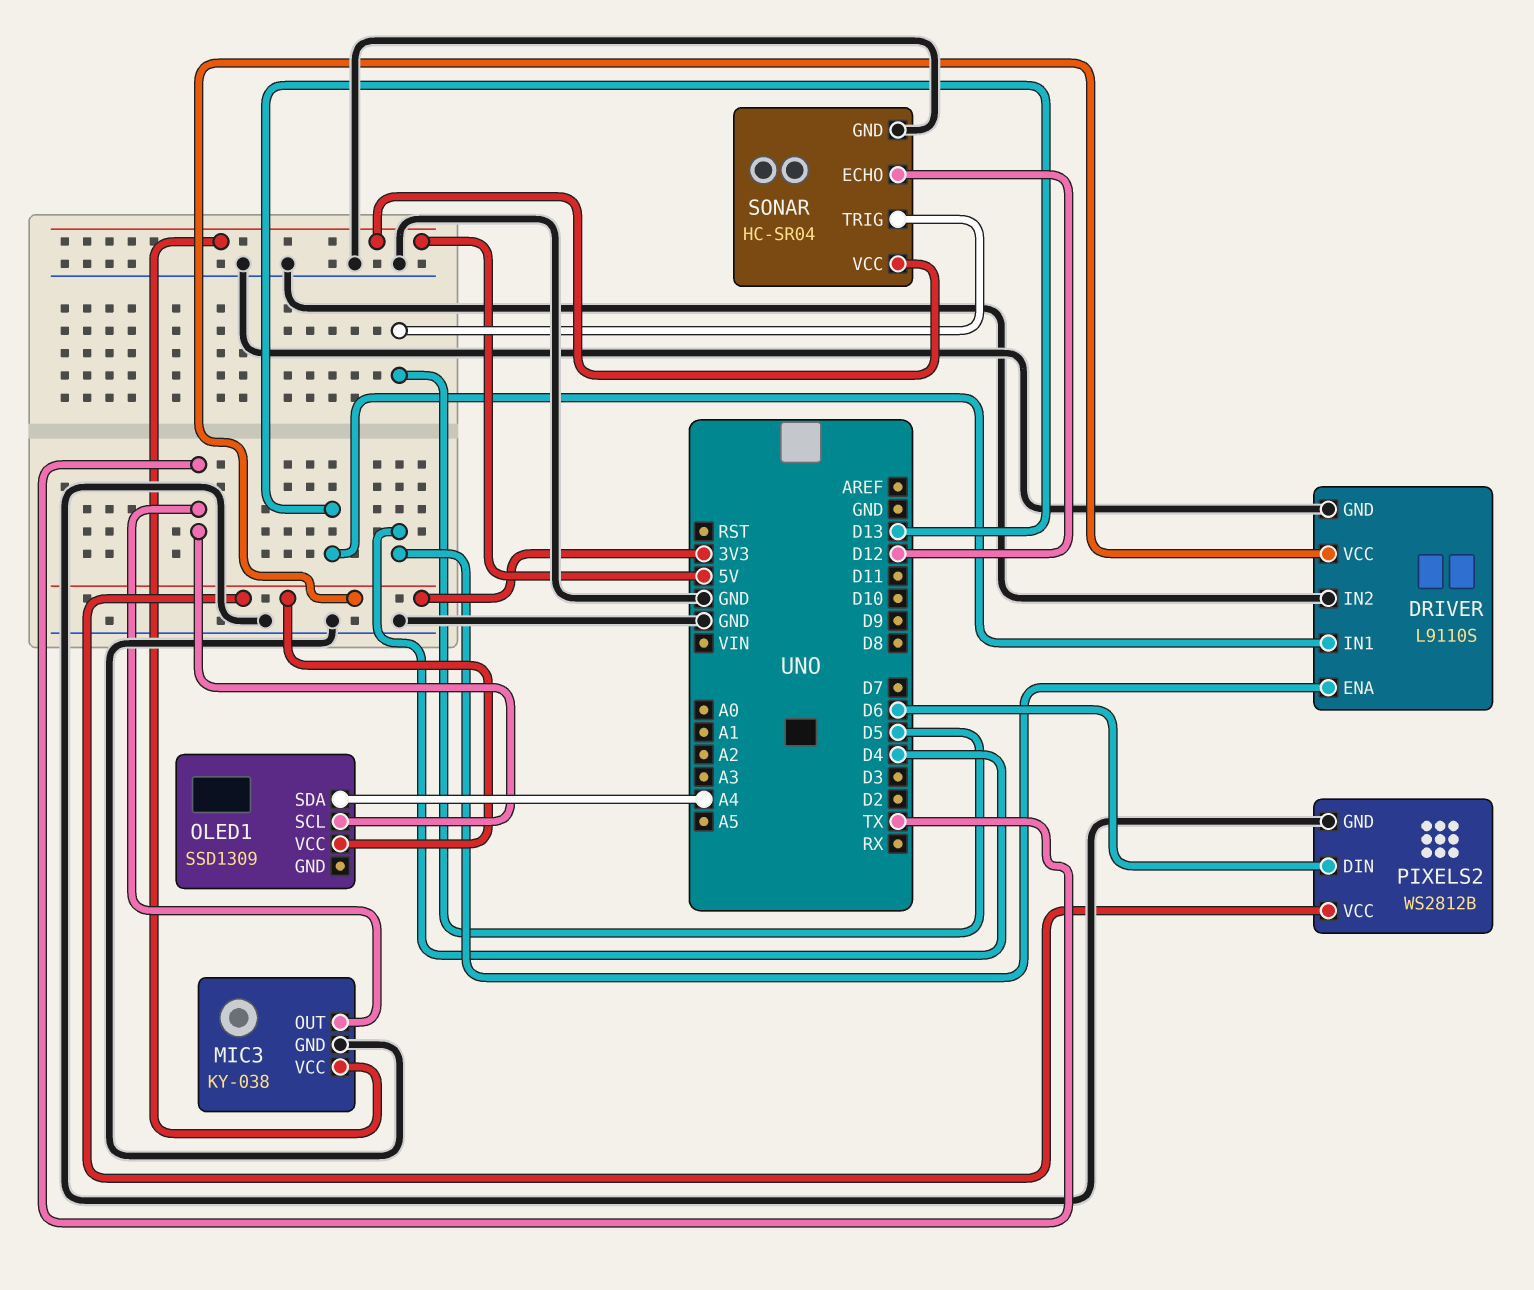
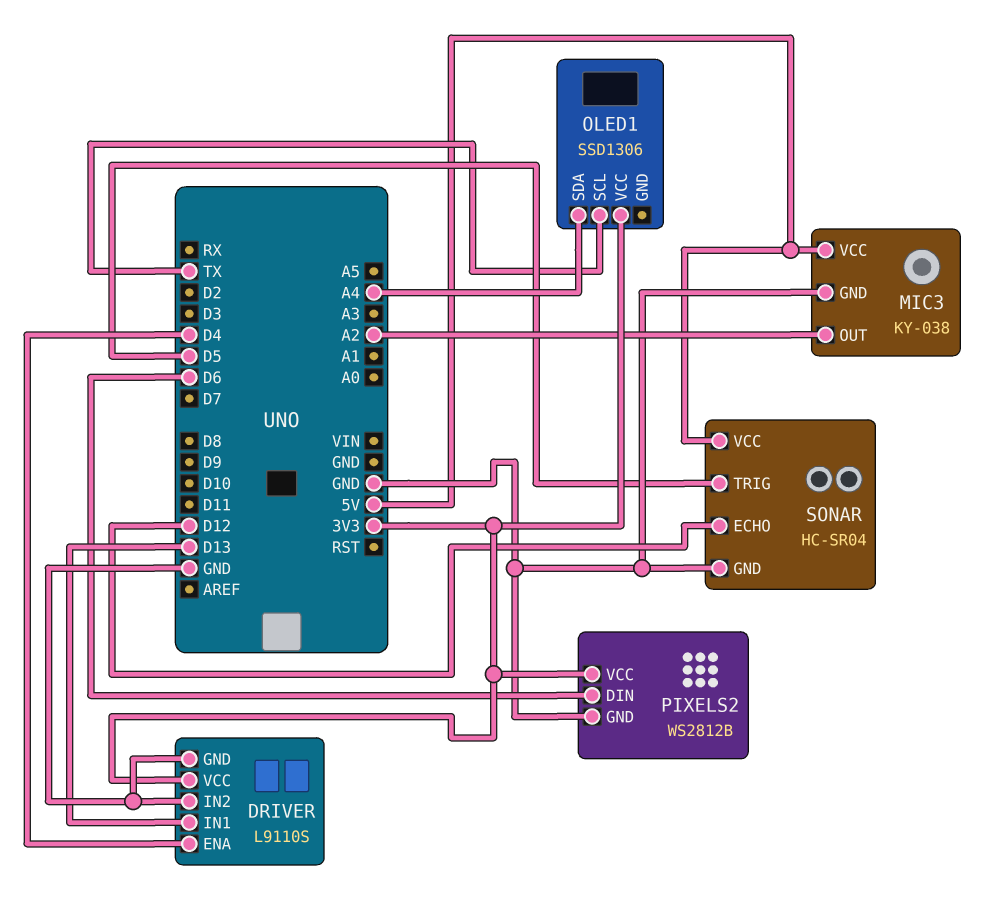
MIC3 pin OUT: TX -> A2
OLED1: SSD1309 -> SSD1306

